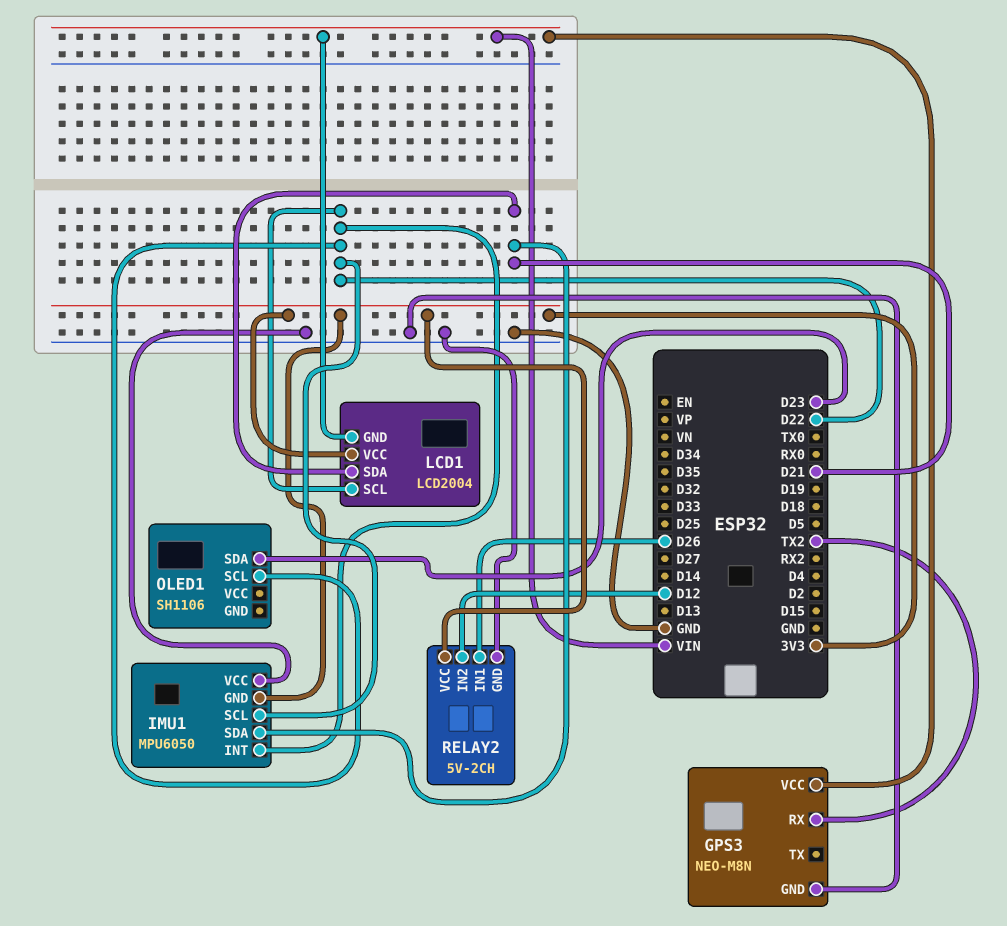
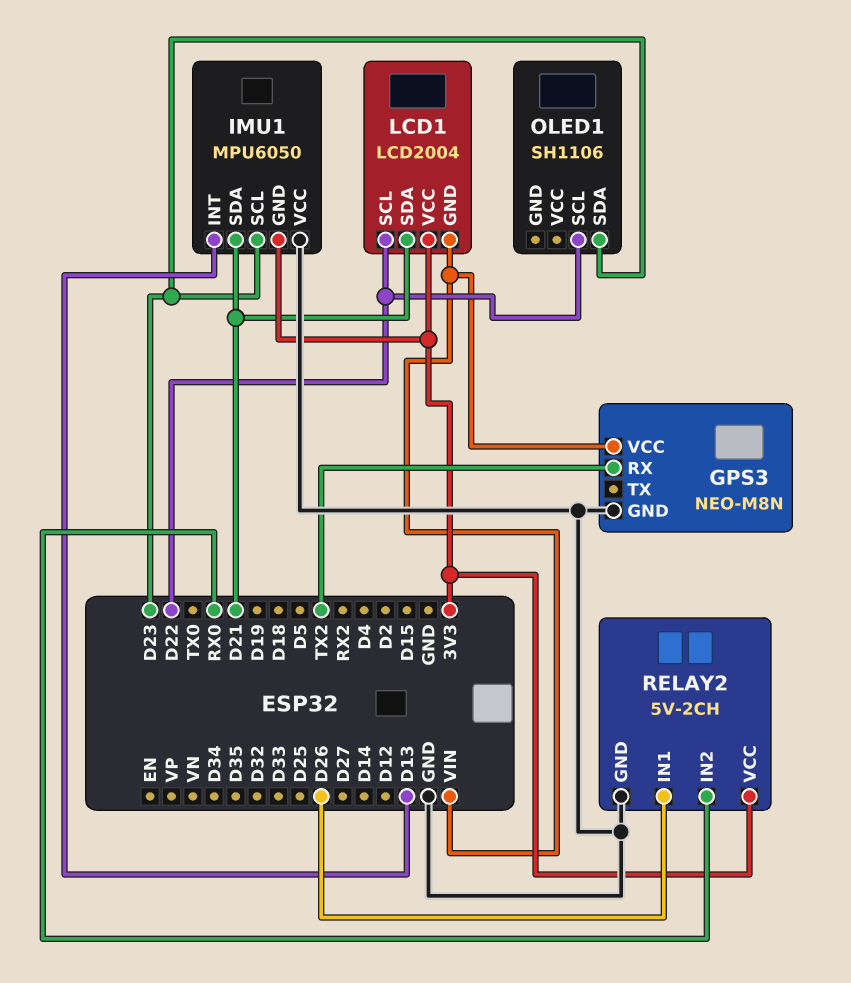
IMU1 pin INT: D22 -> D13
IMU1 pin SCL: D22 -> D23
RELAY2 pin IN2: D12 -> RX0

